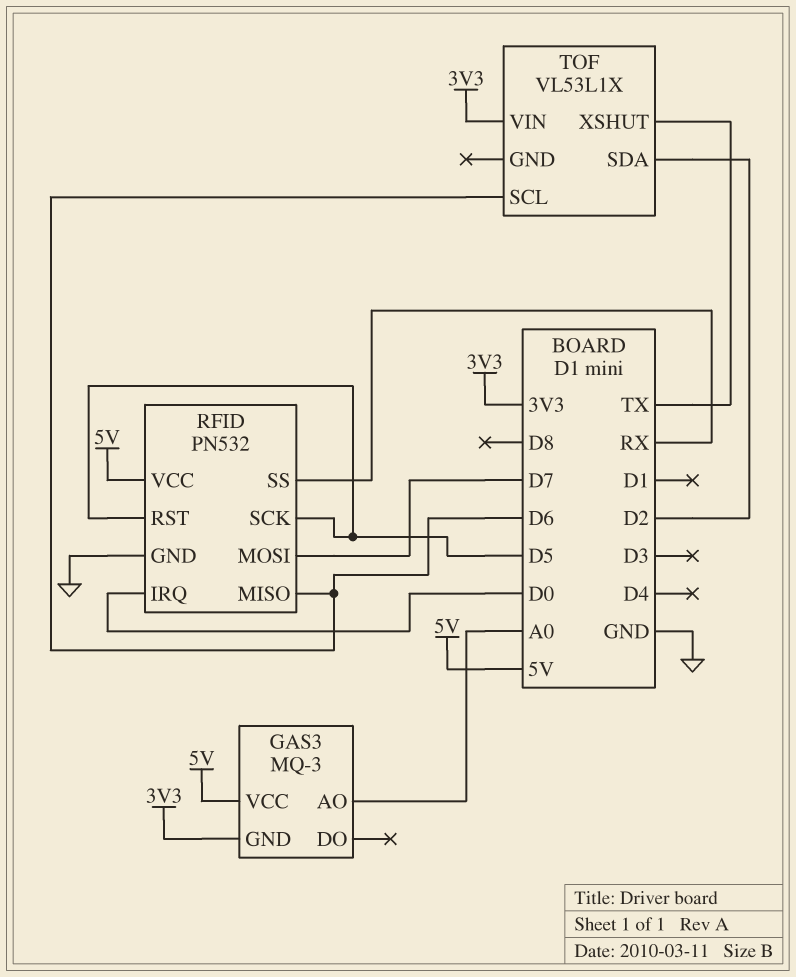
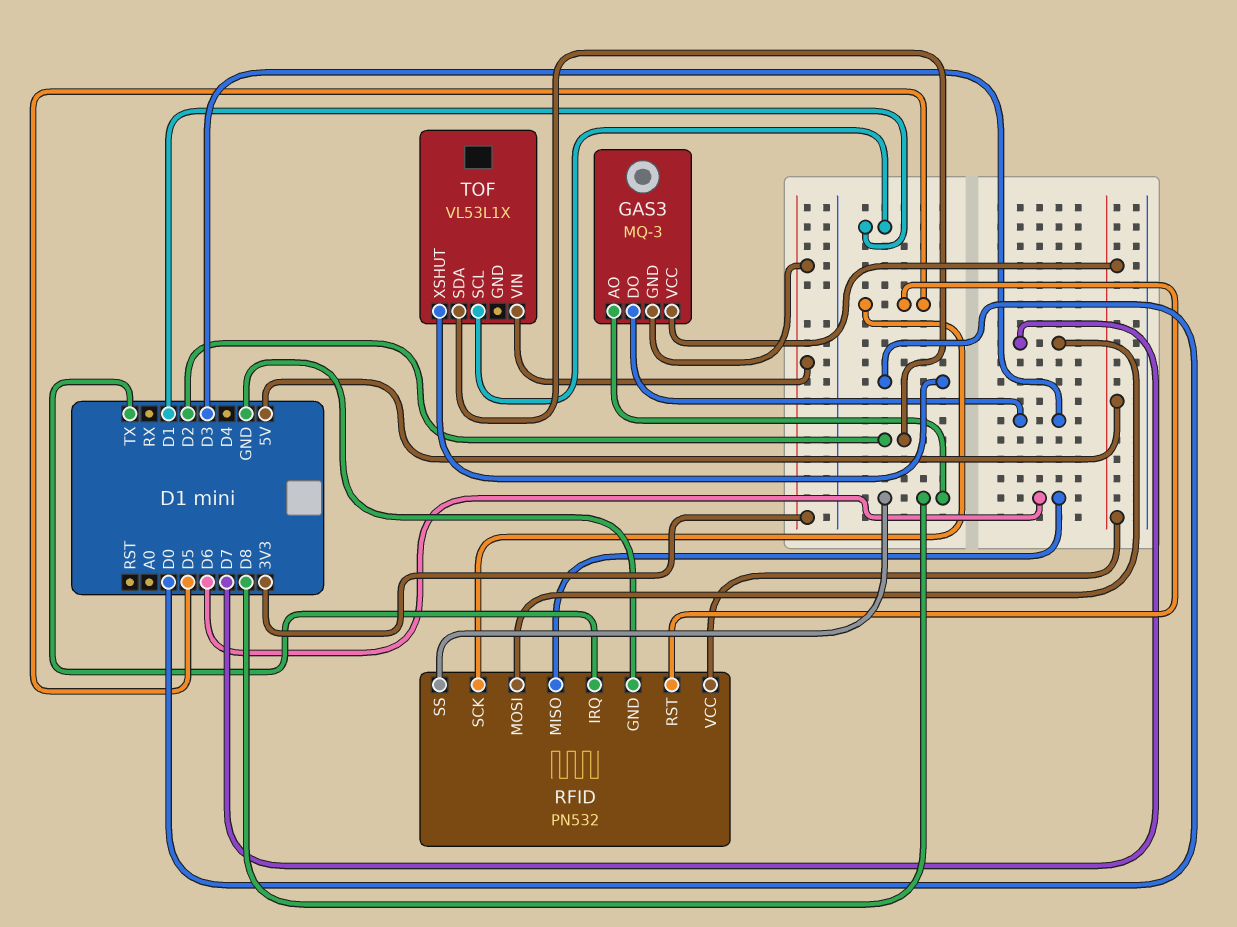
GAS3 pin AO: A0 -> D8
GAS3 pin DO: none -> D3
RFID pin IRQ: D0 -> TX
RFID pin SS: RX -> D8
TOF pin SCL: D6 -> D1
TOF pin XSHUT: TX -> D0

